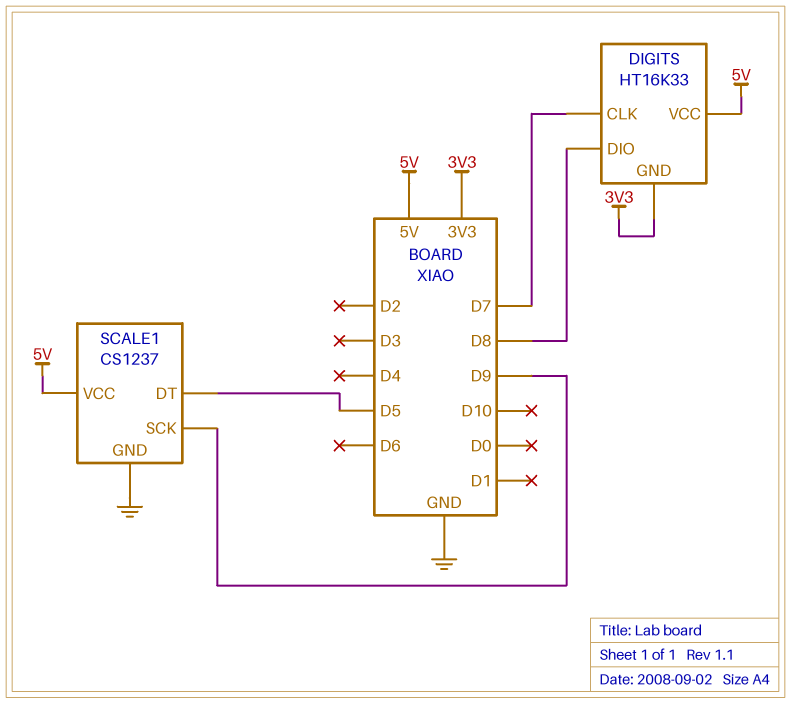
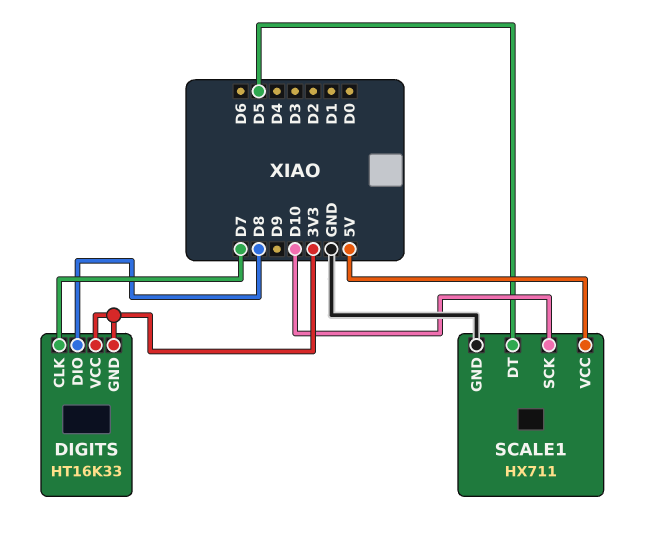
DIGITS pin VCC: 5V -> 3V3
SCALE1: CS1237 -> HX711
SCALE1 pin SCK: D9 -> D10

